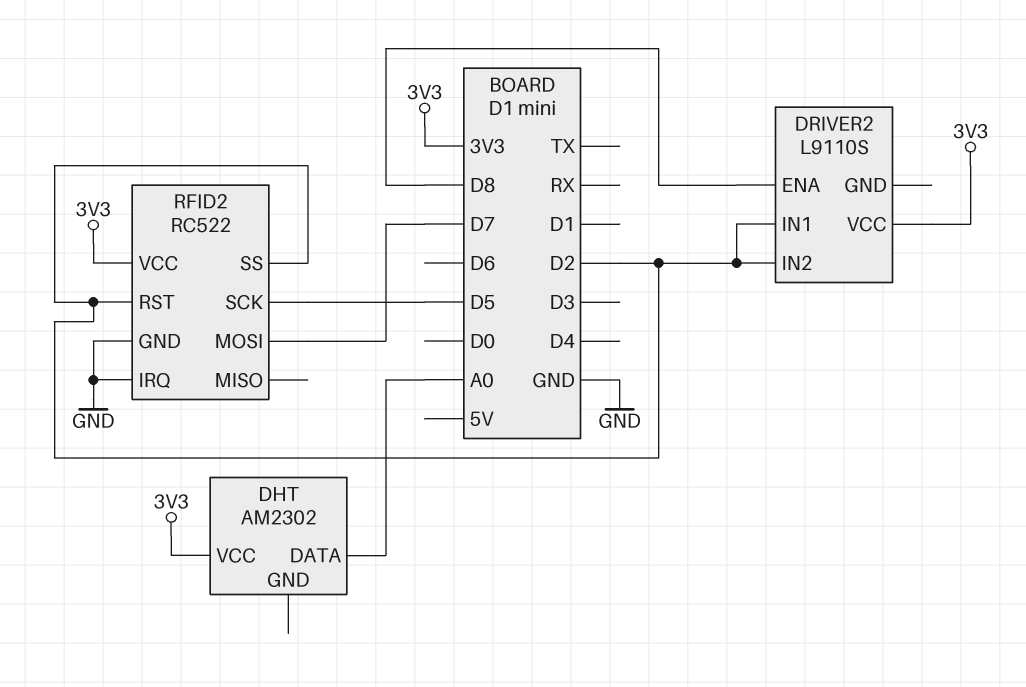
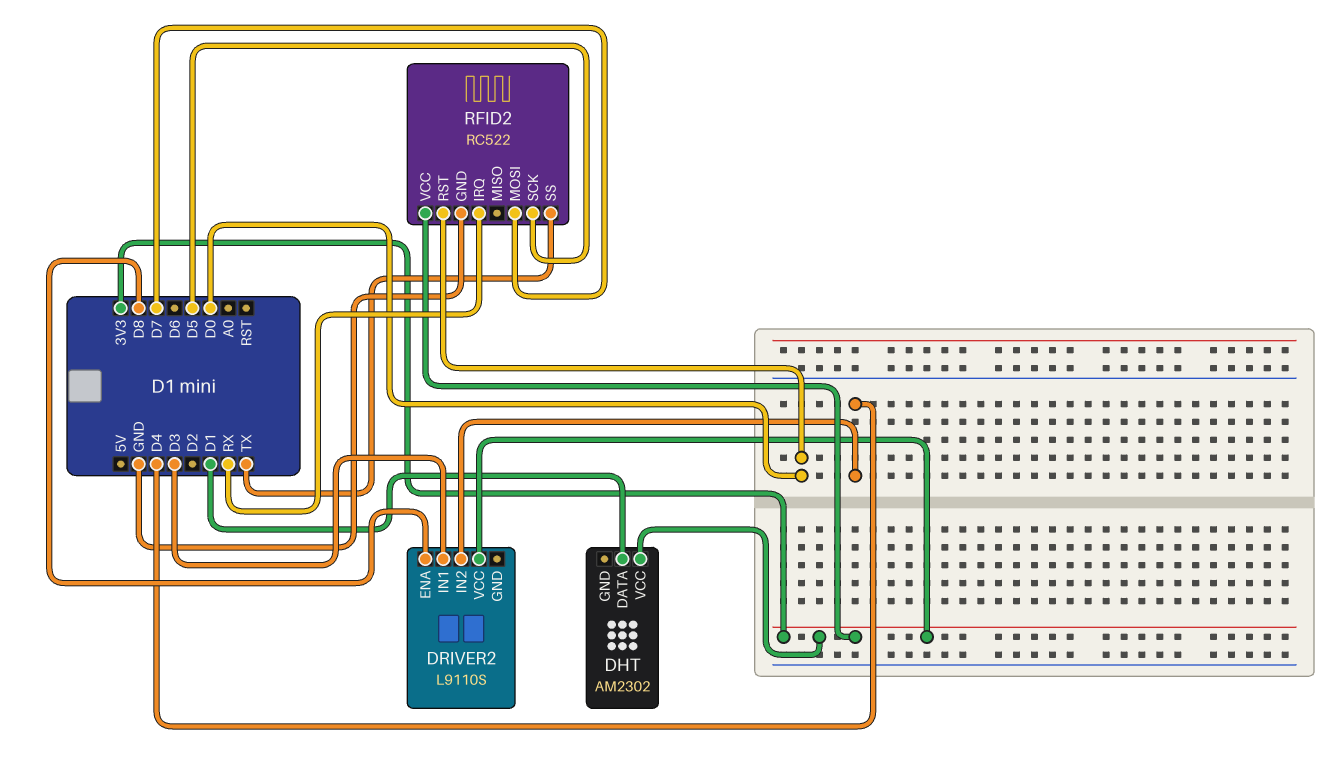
DHT pin DATA: A0 -> D1
DRIVER2 pin IN1: D2 -> D3
DRIVER2 pin IN2: D2 -> D4
RFID2 pin IRQ: GND -> RX
RFID2 pin RST: D2 -> D0
RFID2 pin SS: D2 -> TX

